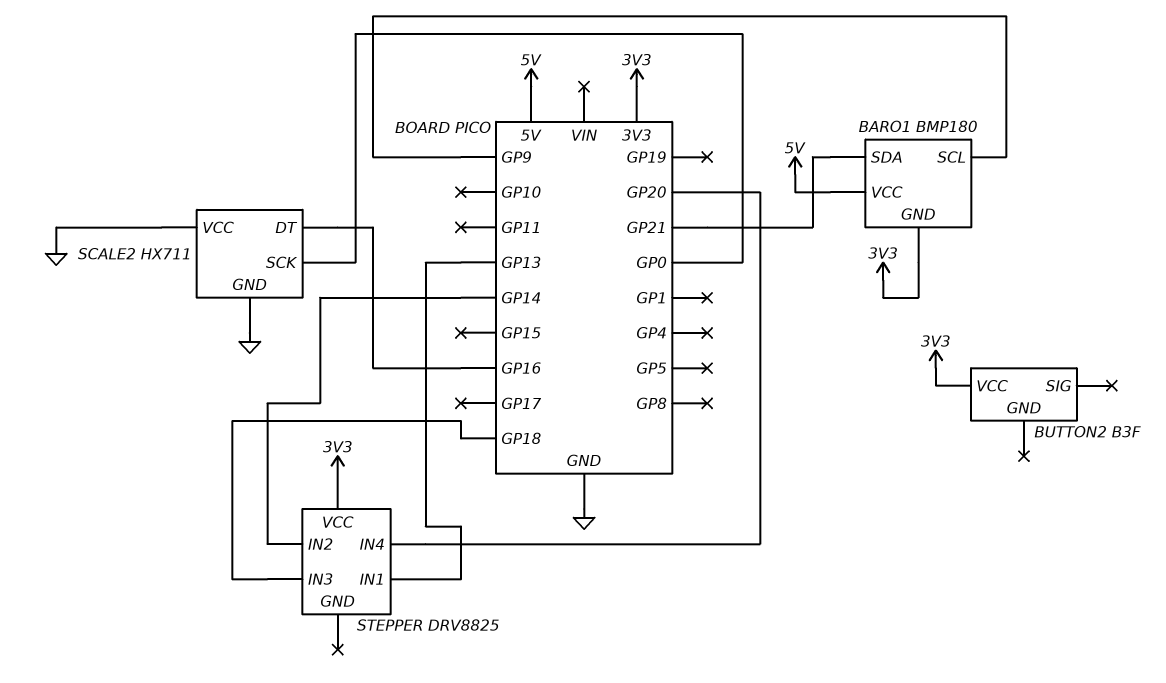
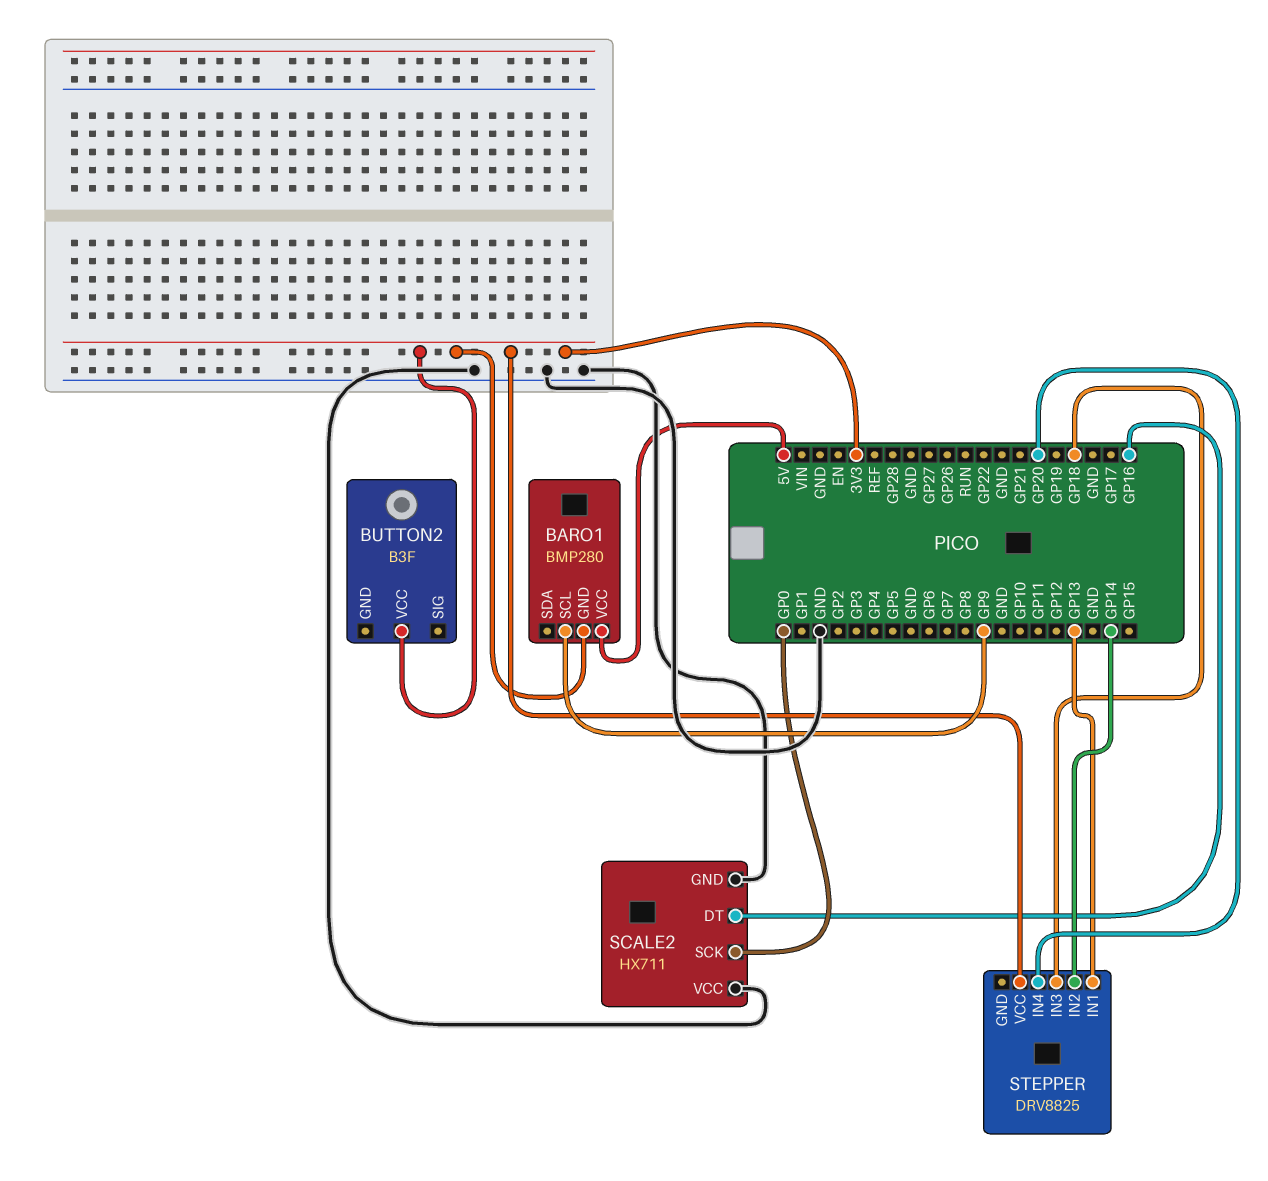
BARO1: BMP180 -> BMP280
BARO1 pin SDA: GP21 -> none

